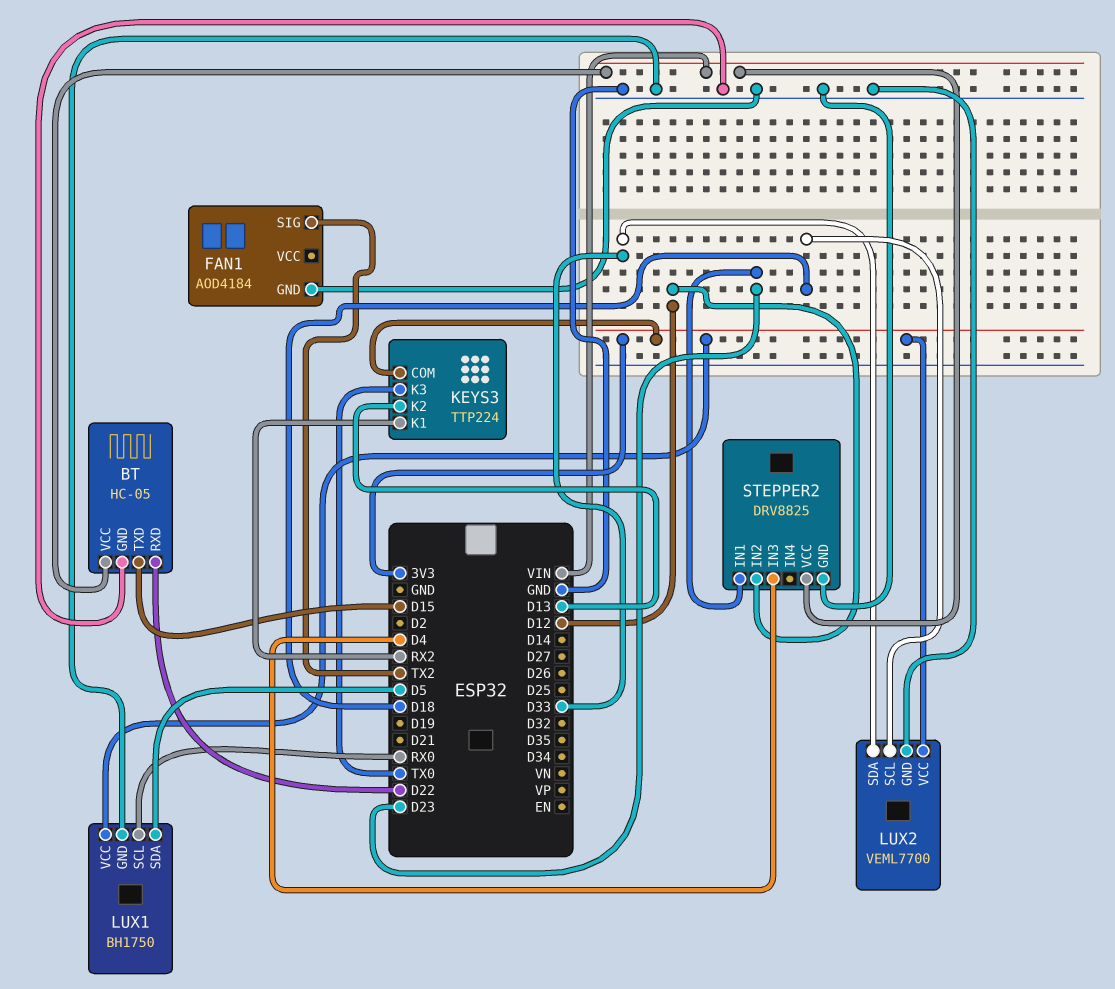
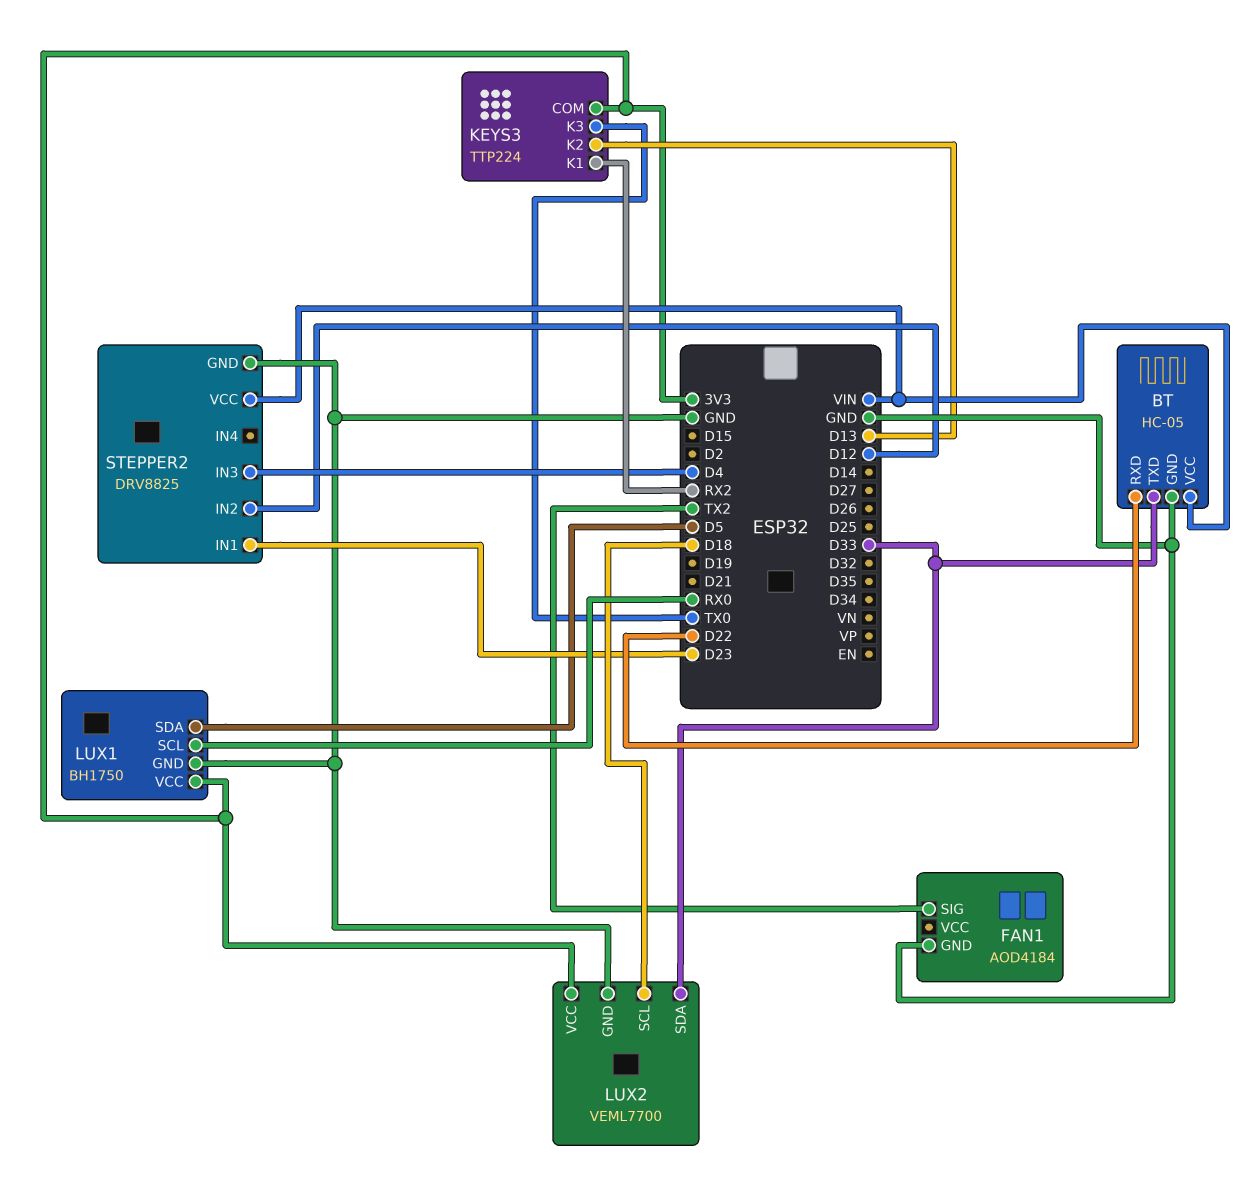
BT pin TXD: D15 -> D33

